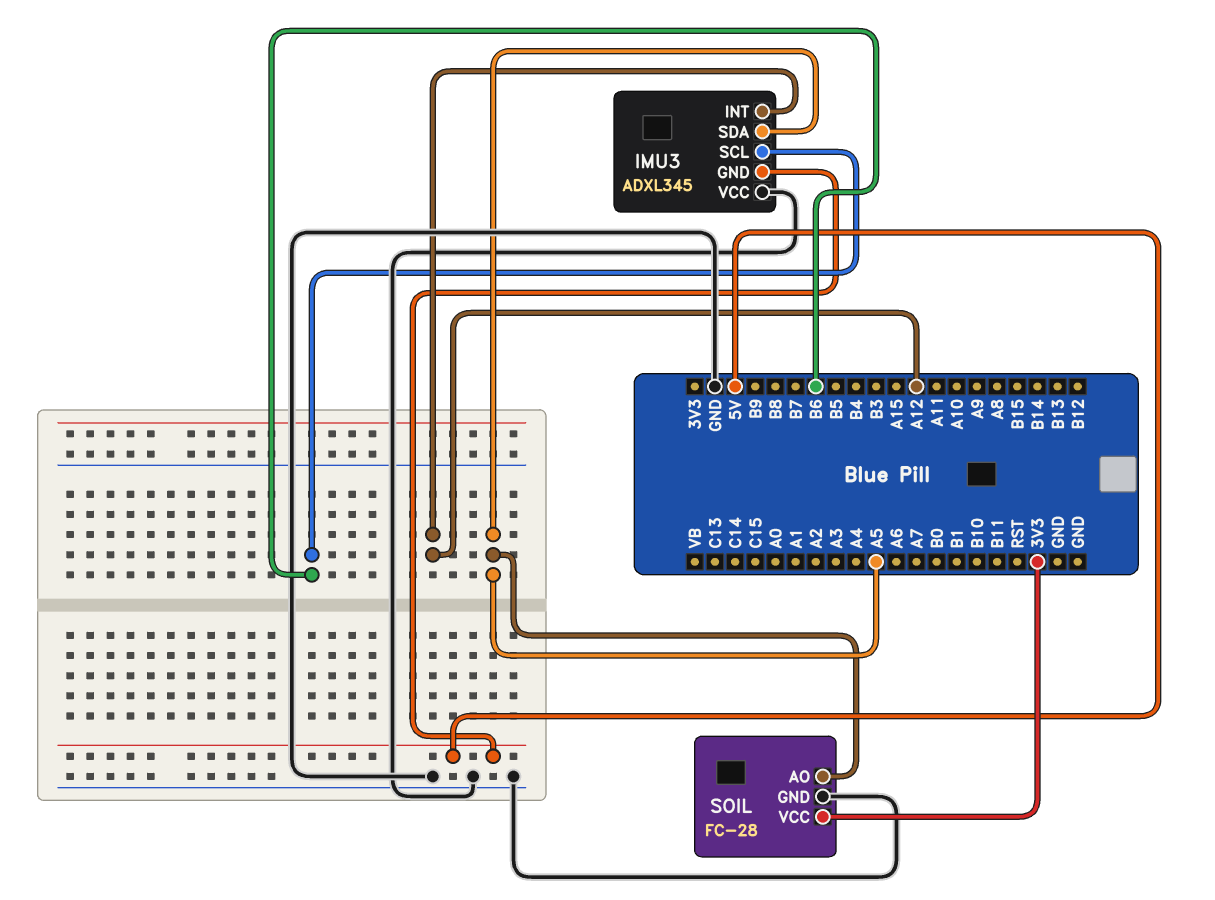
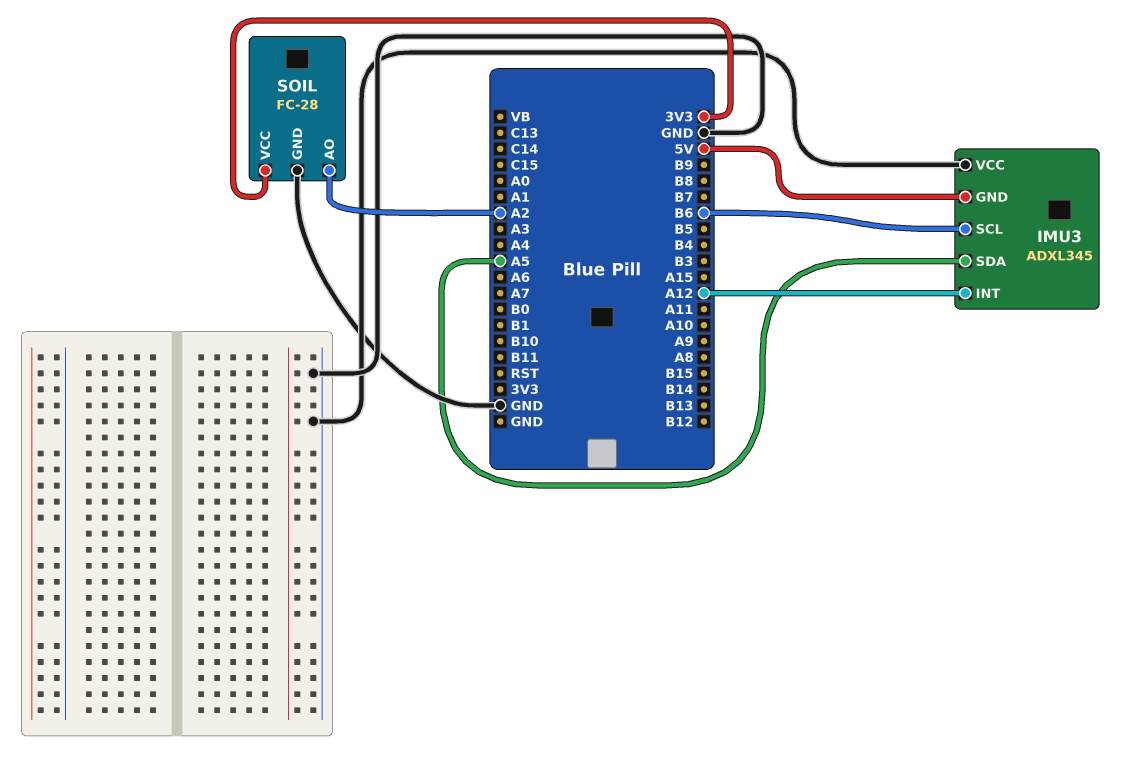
SOIL pin AO: A5 -> A2

